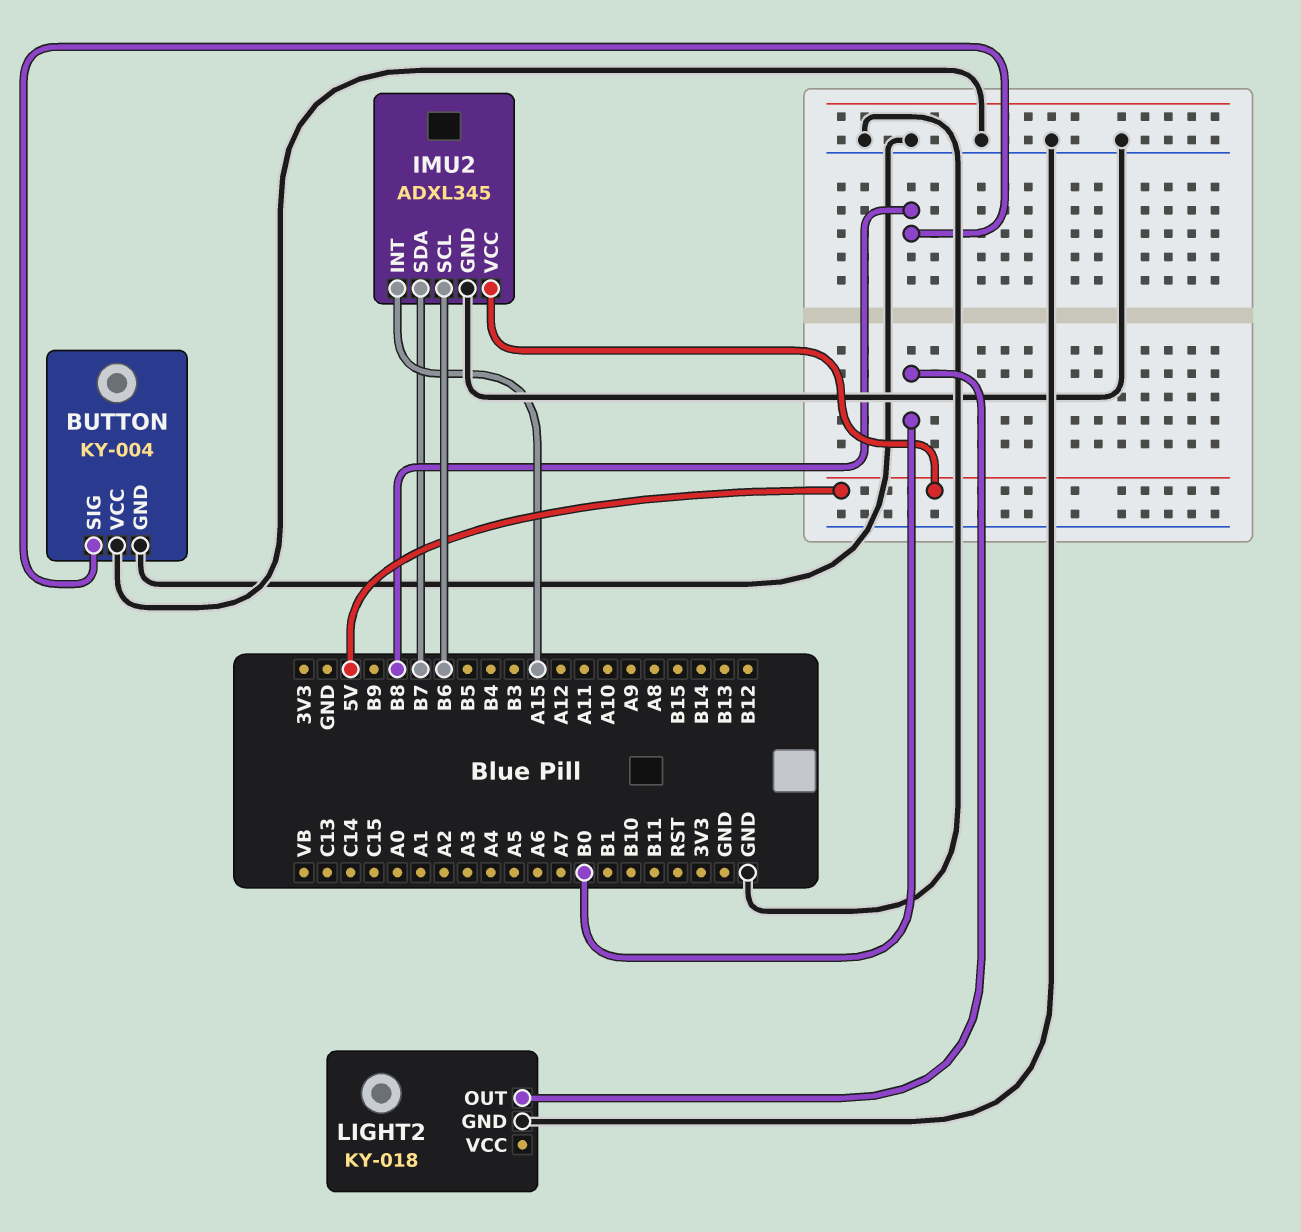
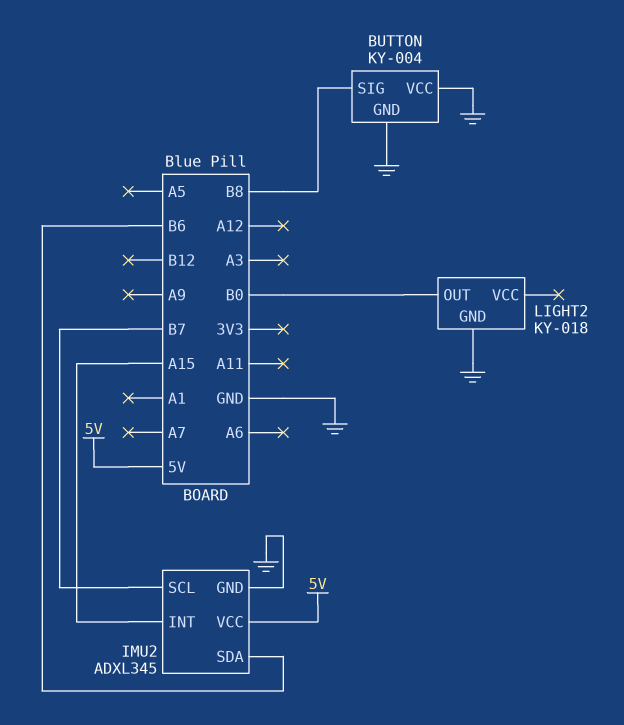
IMU2 pin SCL: B6 -> B7
IMU2 pin SDA: B7 -> B6

